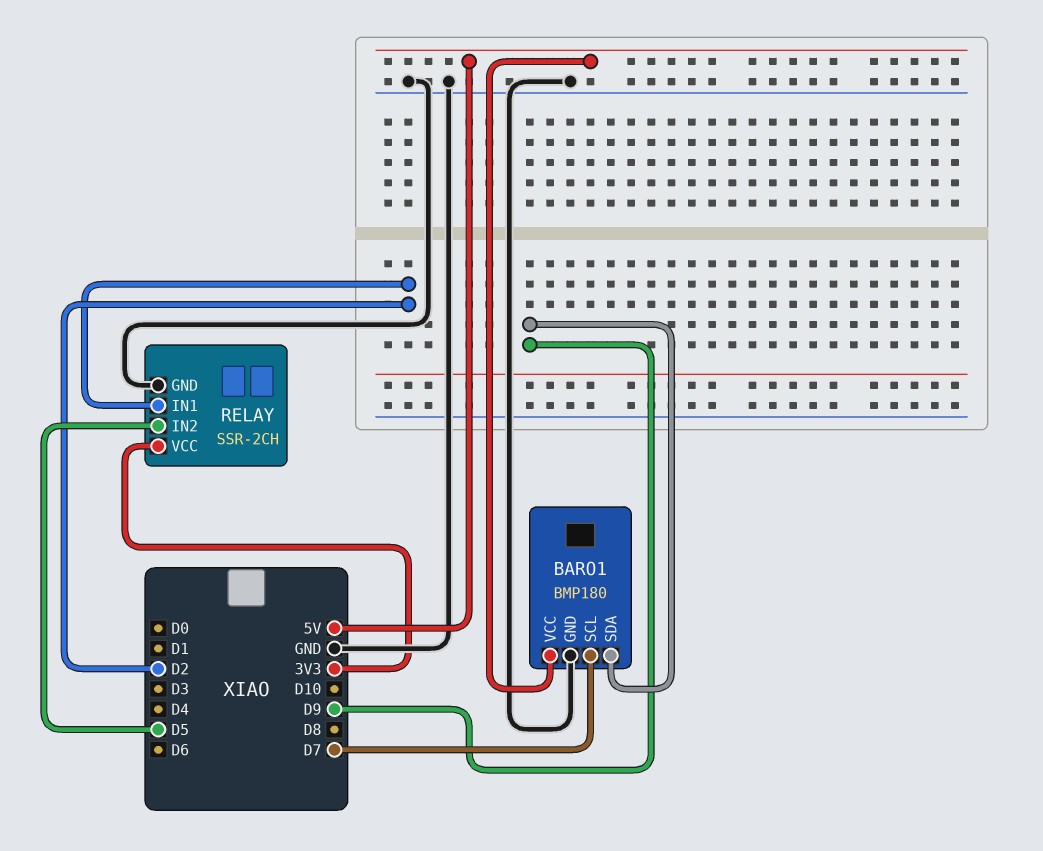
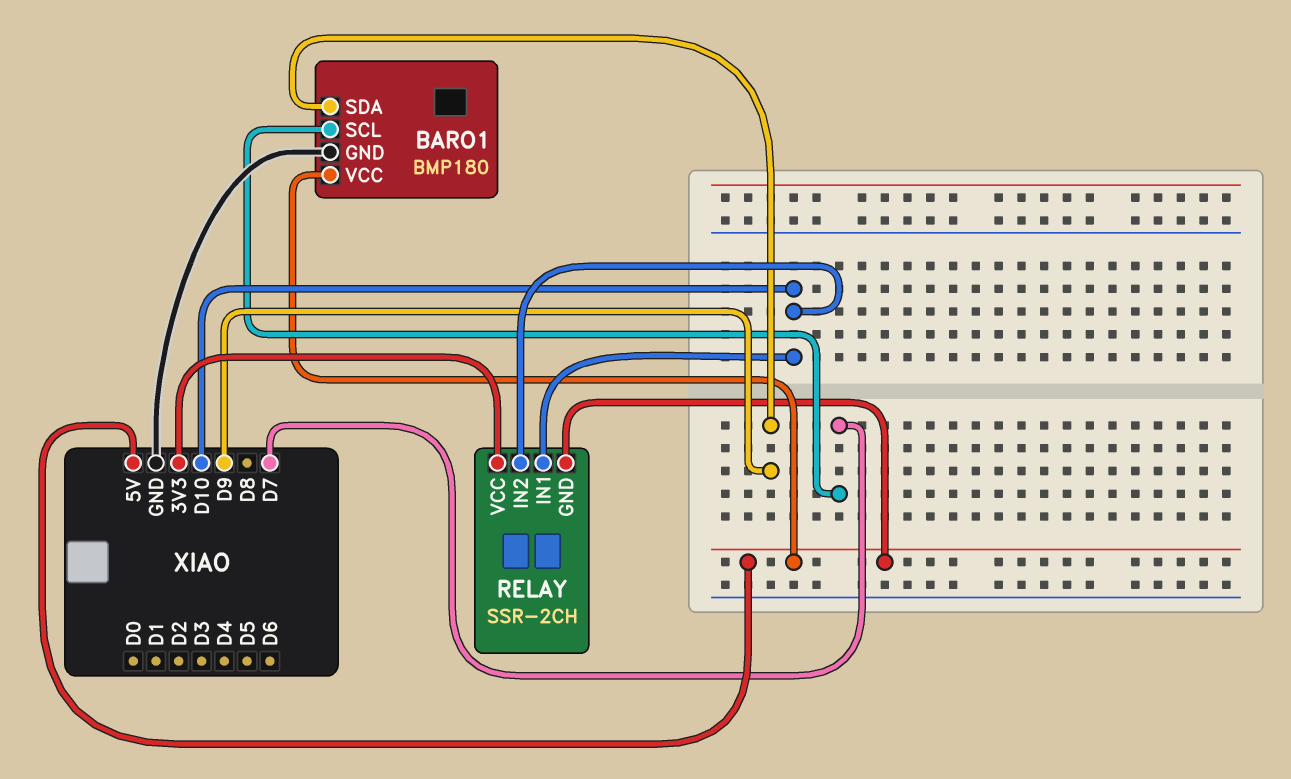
RELAY pin GND: GND -> 5V
RELAY pin IN1: D2 -> D10
RELAY pin IN2: D5 -> D10

